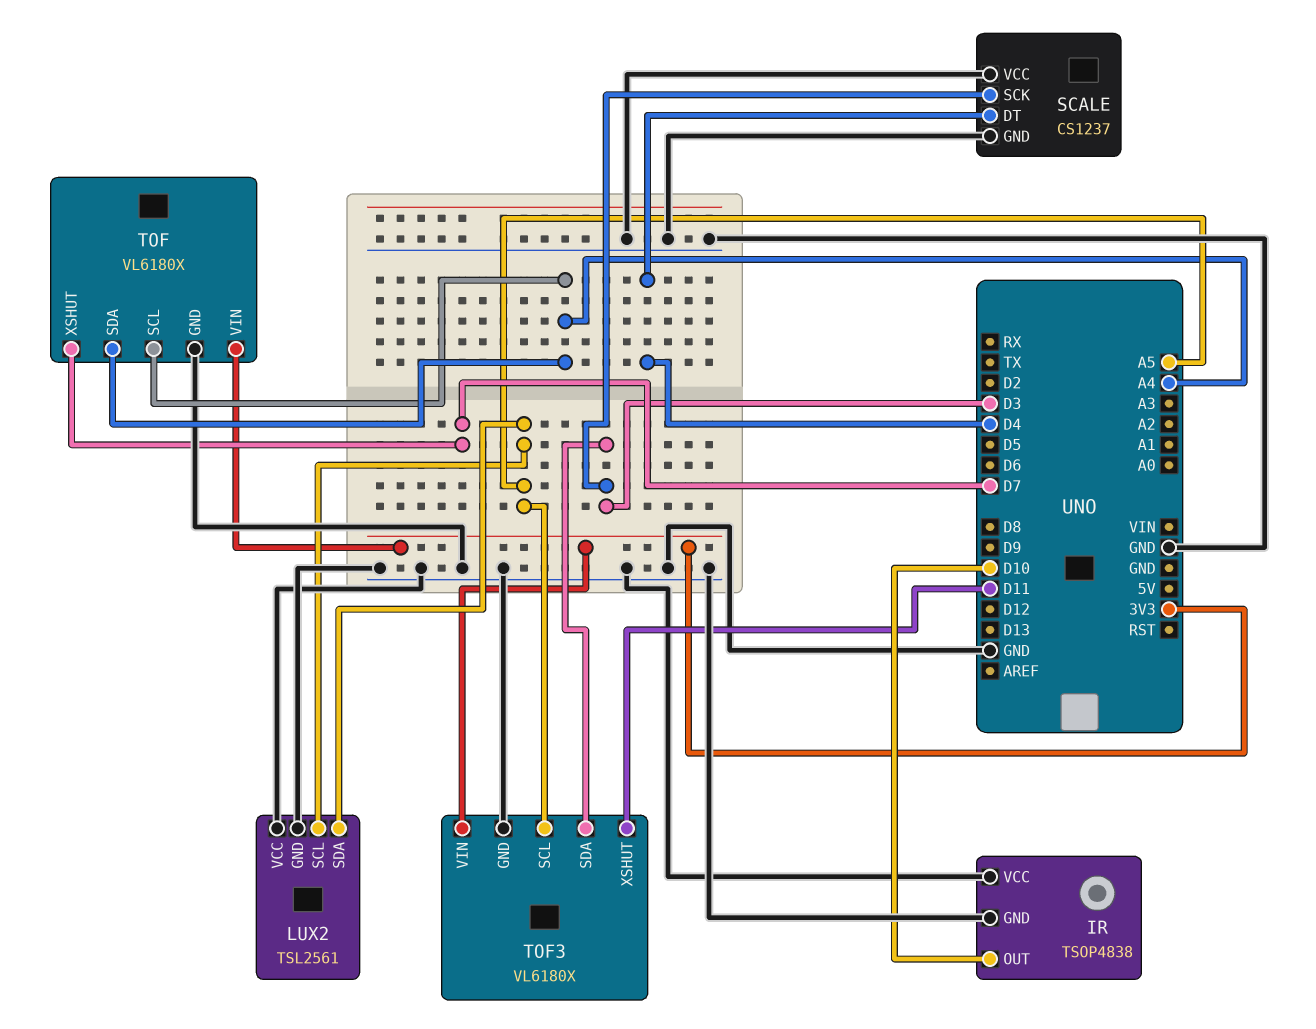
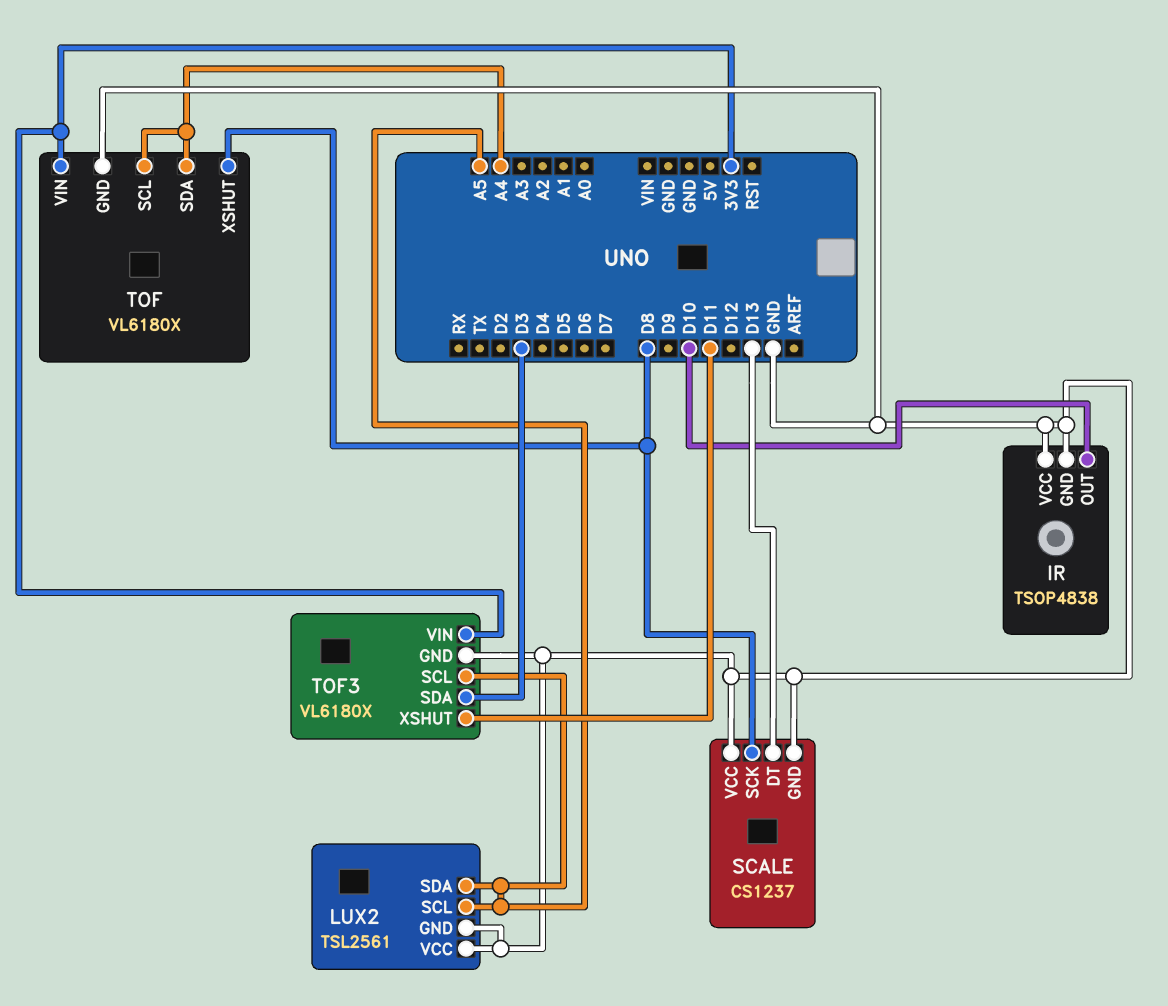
SCALE pin DT: D4 -> D13
SCALE pin SCK: D3 -> D8
TOF pin XSHUT: D7 -> D8

